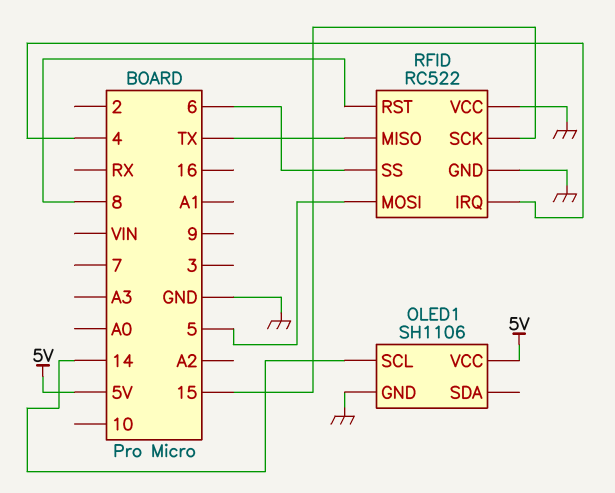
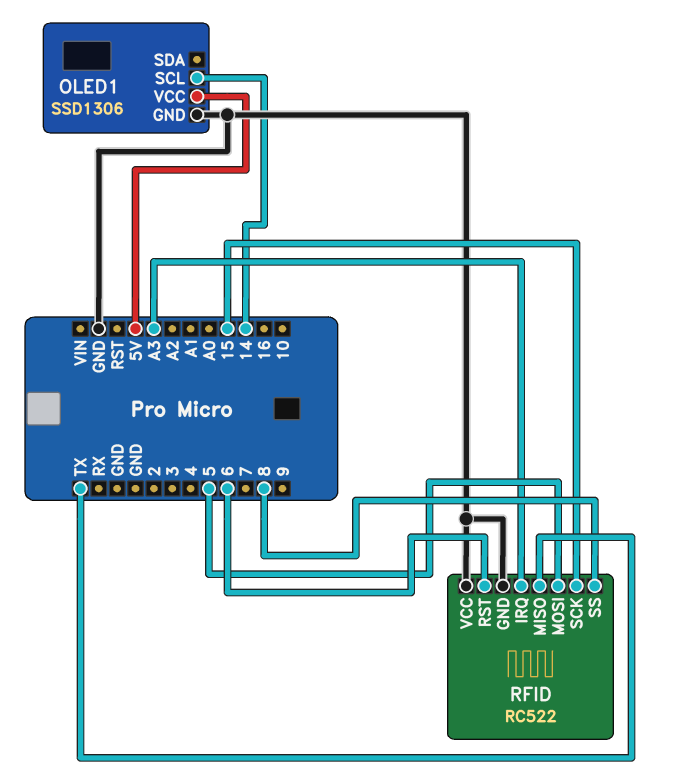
OLED1: SH1106 -> SSD1306
RFID pin IRQ: 4 -> A3
RFID pin RST: 8 -> 6
RFID pin SS: 6 -> 8

